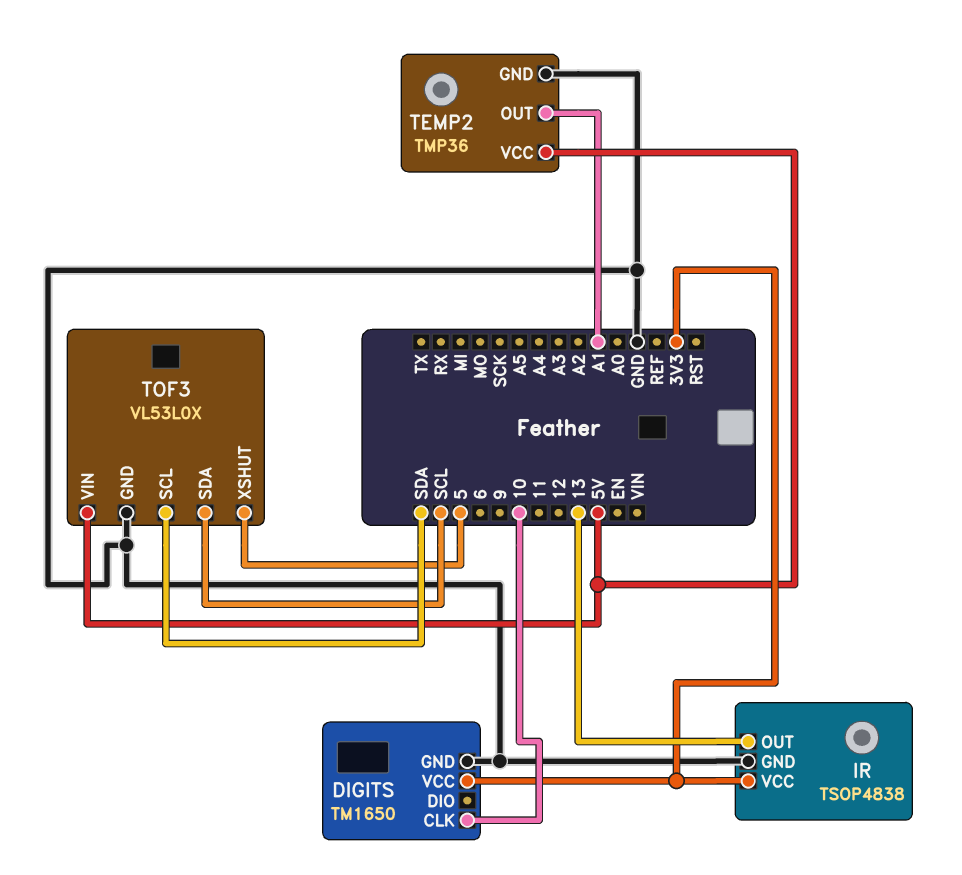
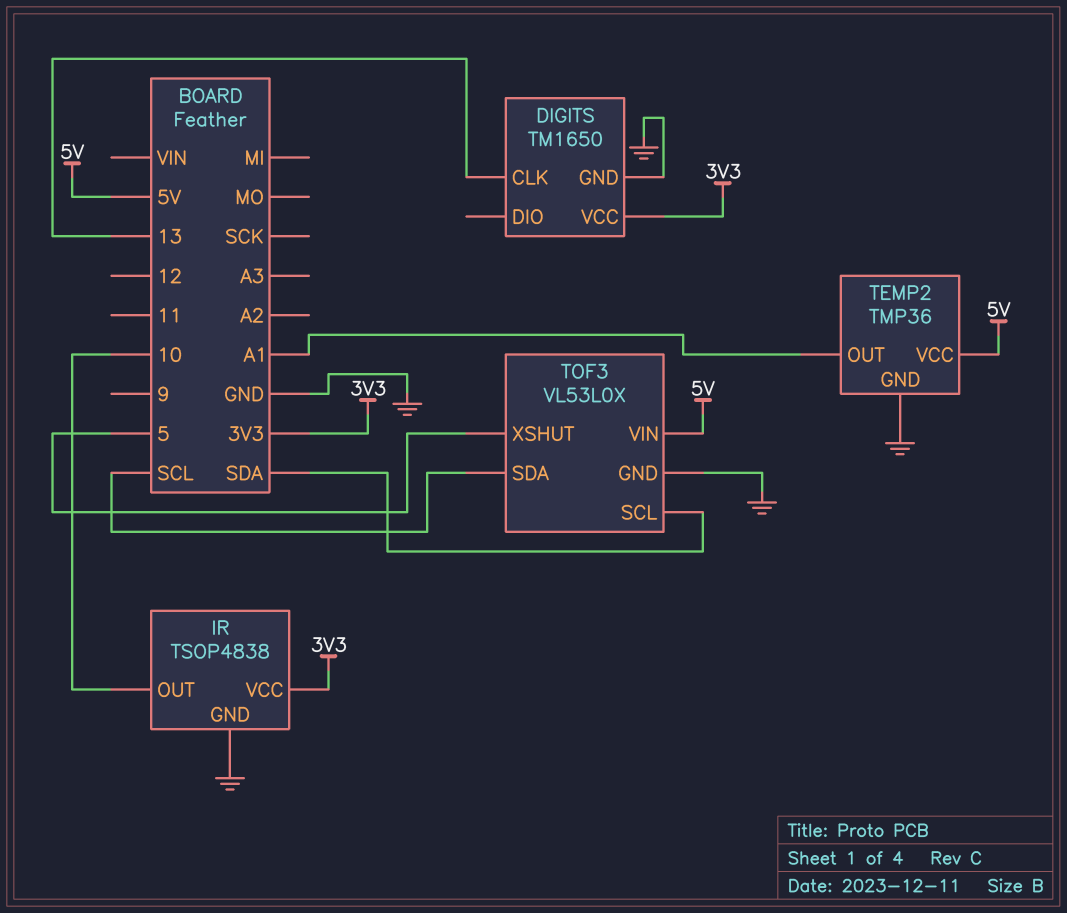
DIGITS pin CLK: 10 -> 13
IR pin OUT: 13 -> 10

